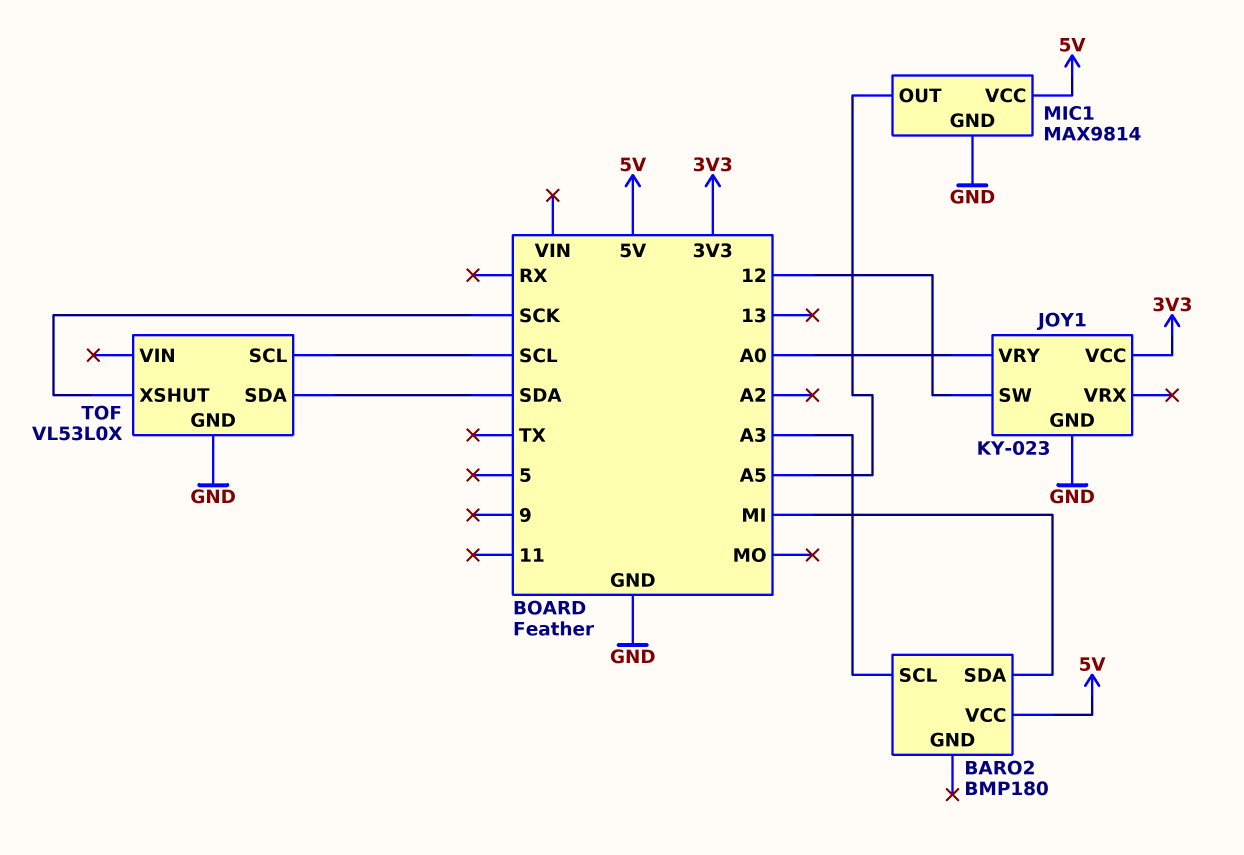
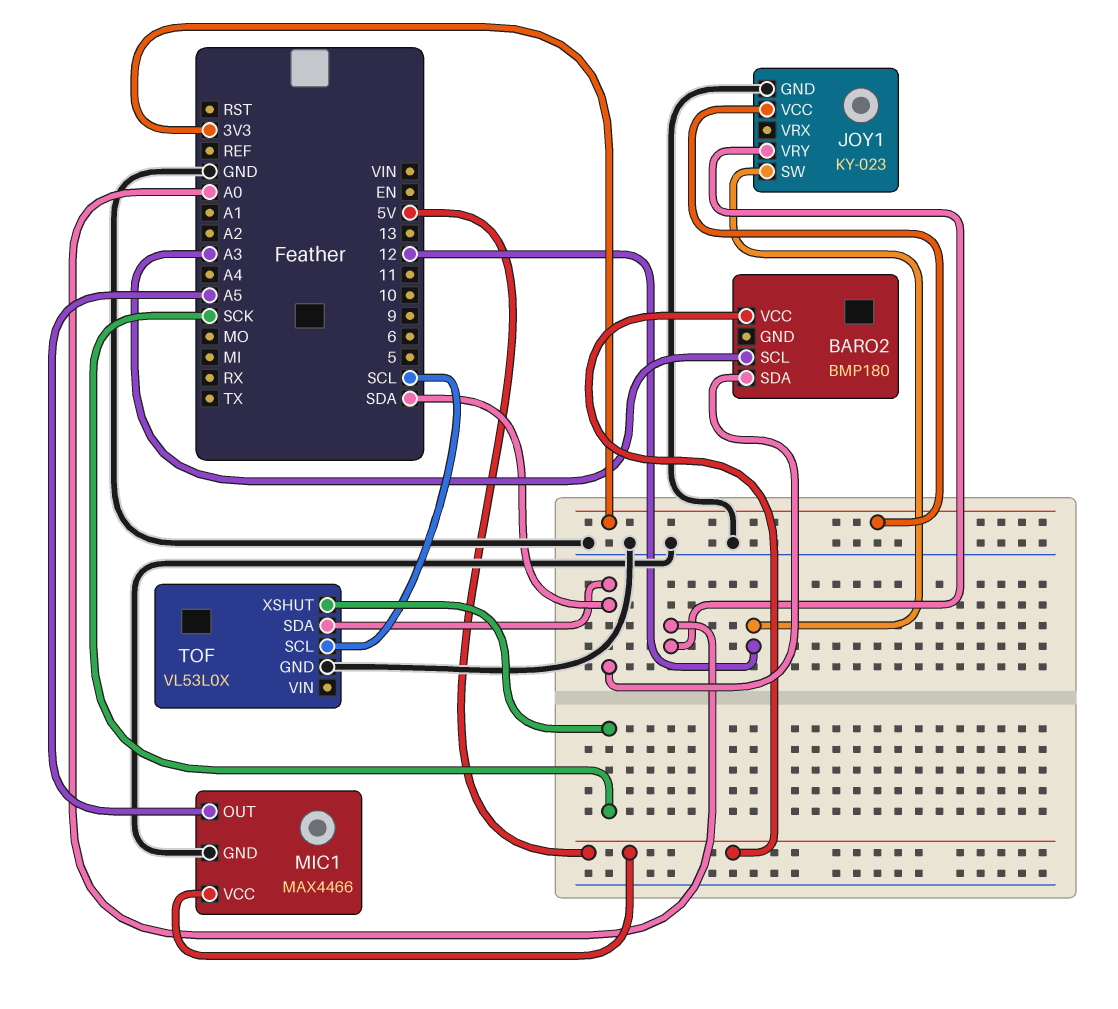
BARO2 pin SDA: MI -> SDA
MIC1: MAX9814 -> MAX4466

